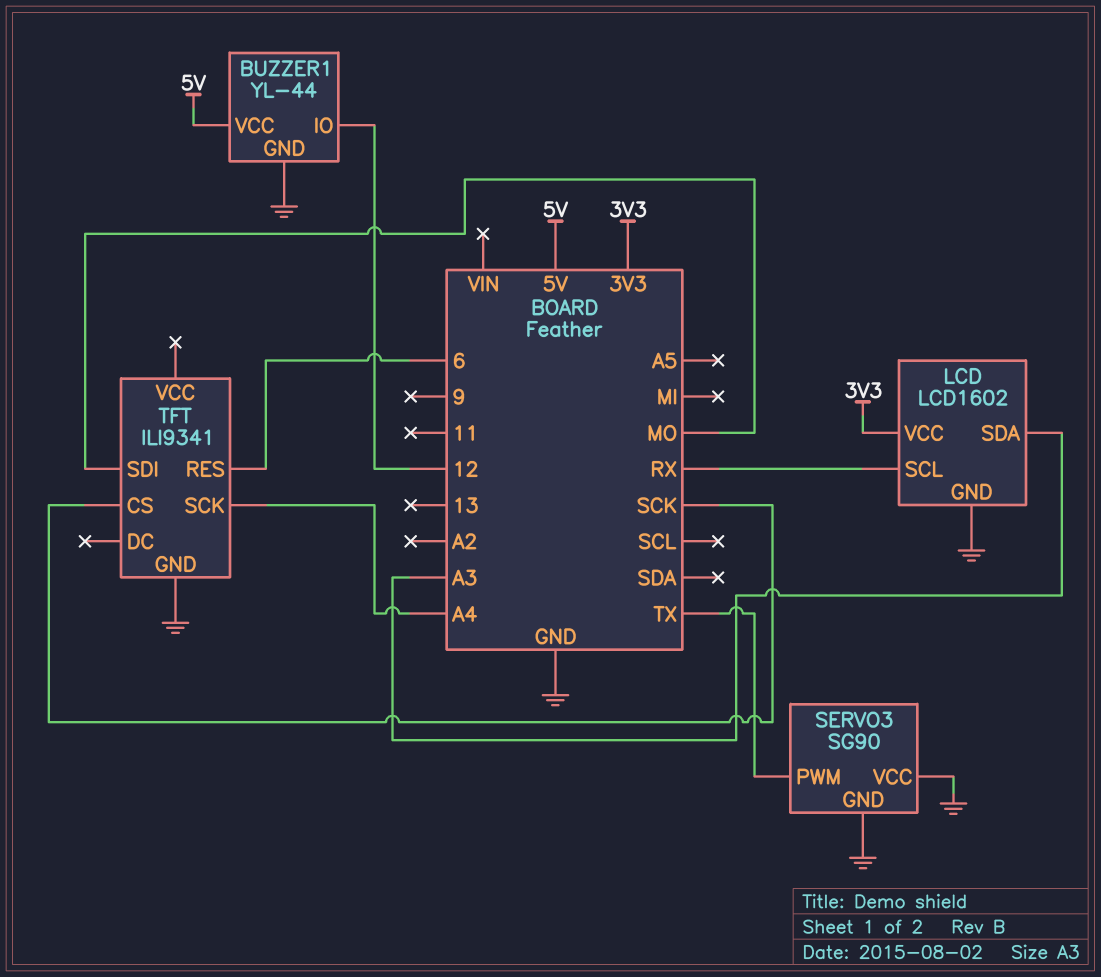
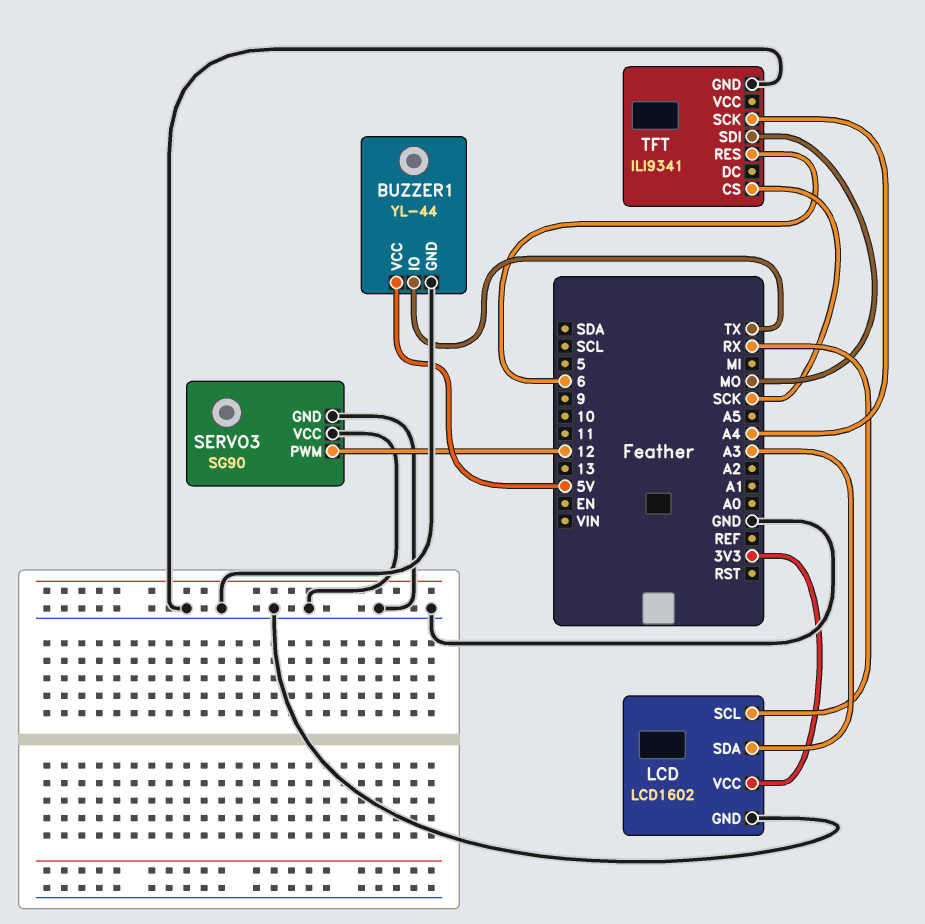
BUZZER1 pin IO: 12 -> TX
SERVO3 pin PWM: TX -> 12

